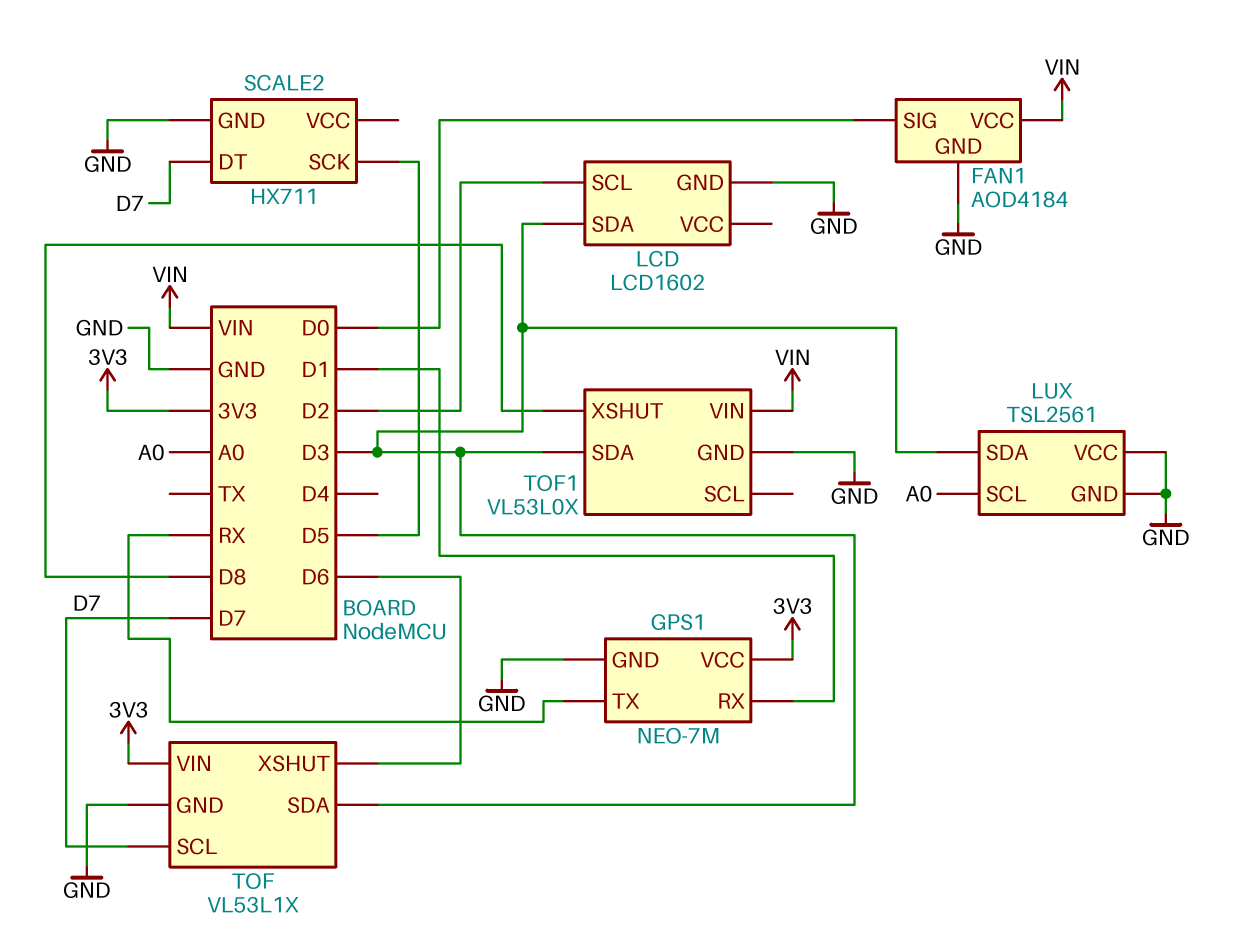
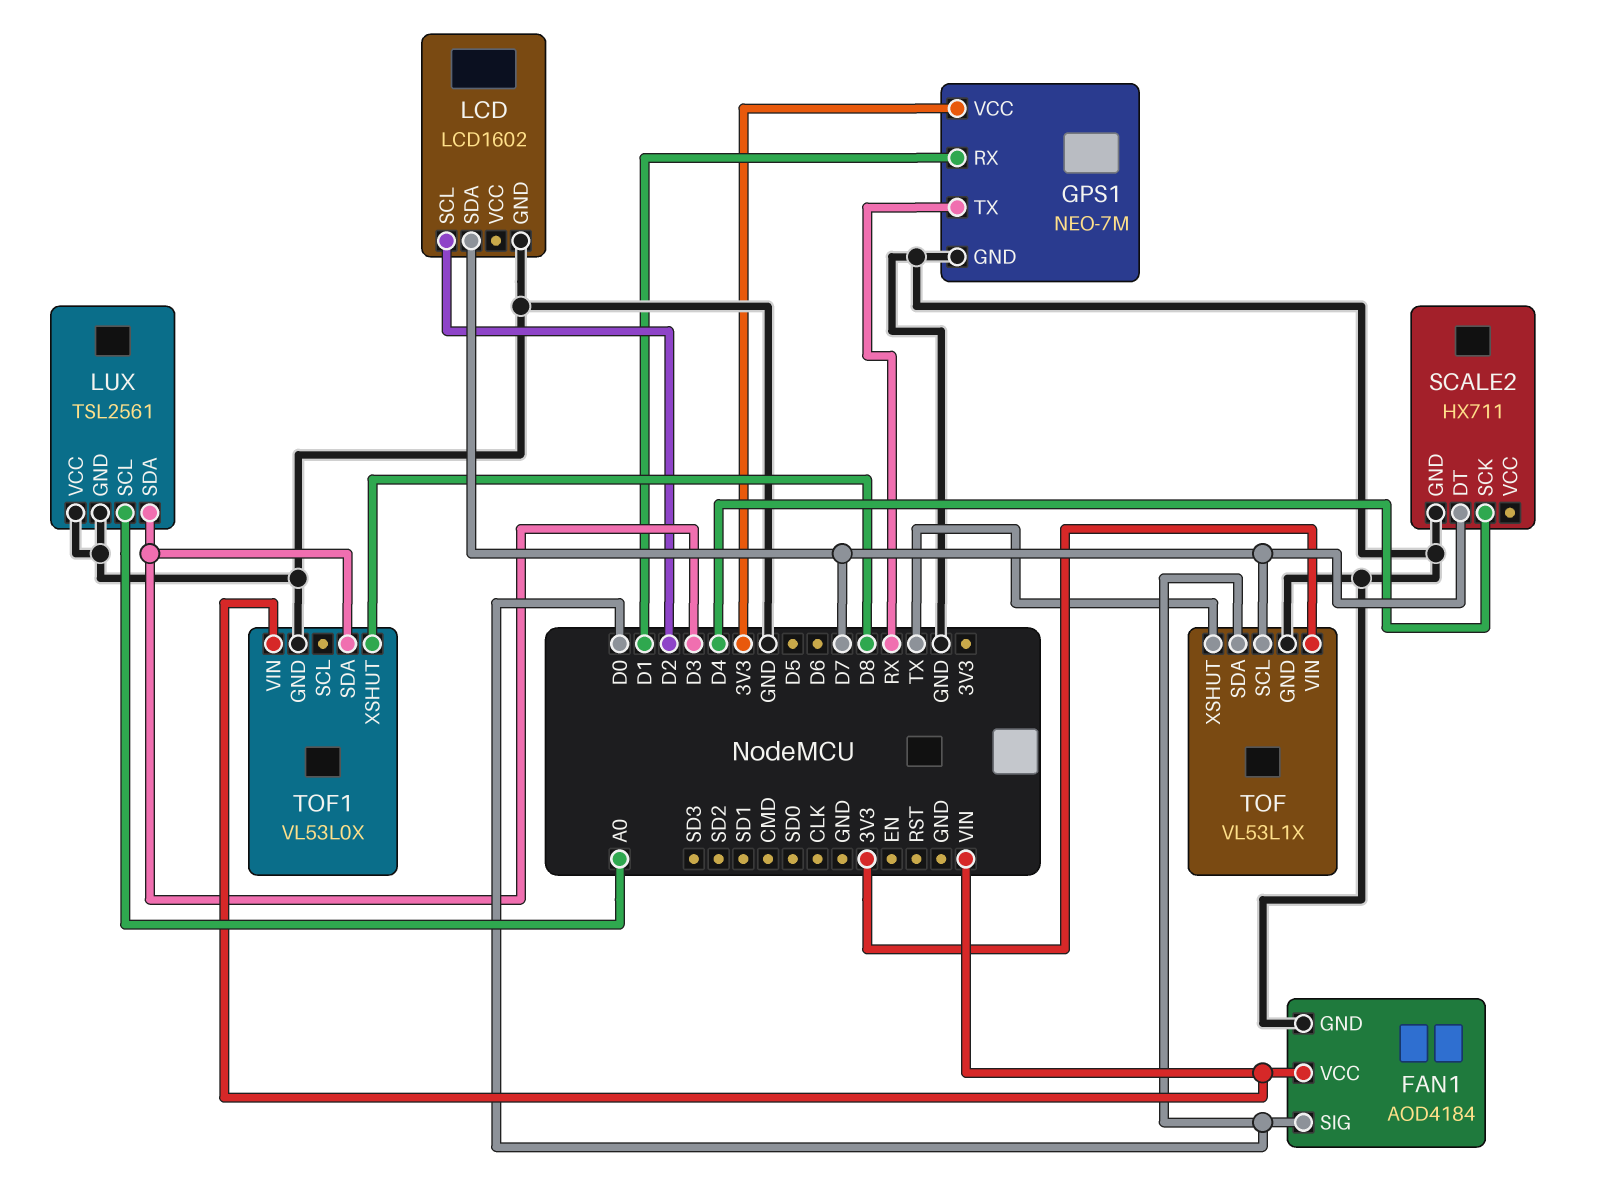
LCD pin SDA: D3 -> D7
SCALE2 pin SCK: D5 -> D4
TOF pin SDA: D3 -> D0
TOF pin XSHUT: D6 -> TX

